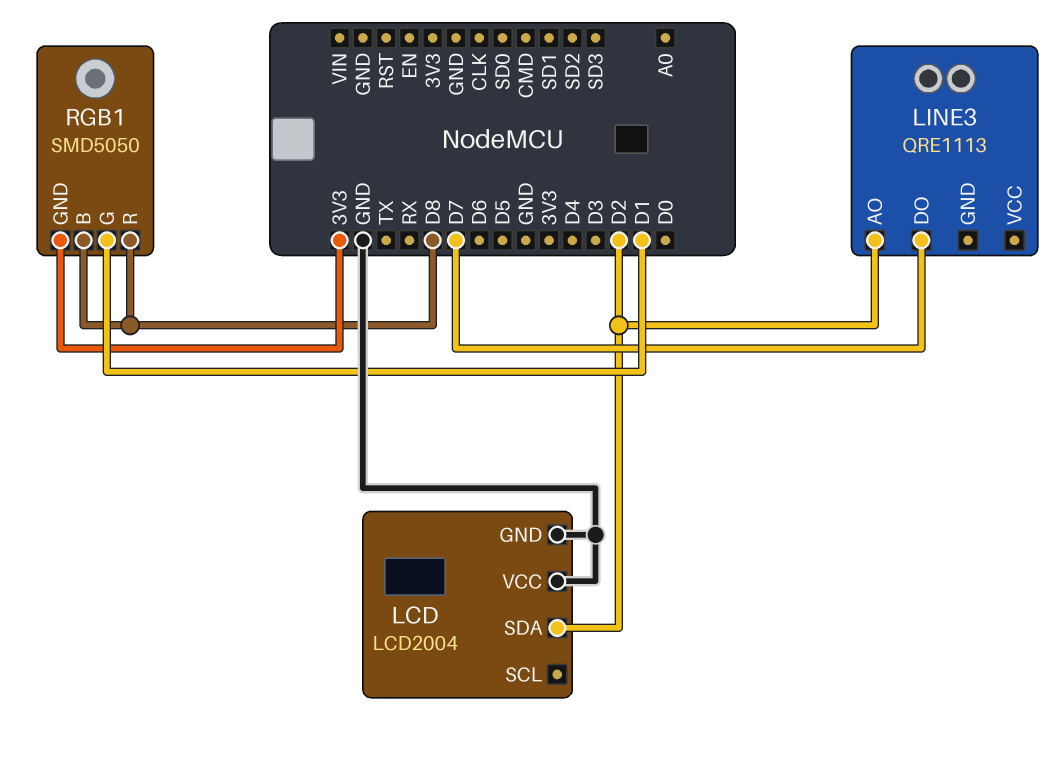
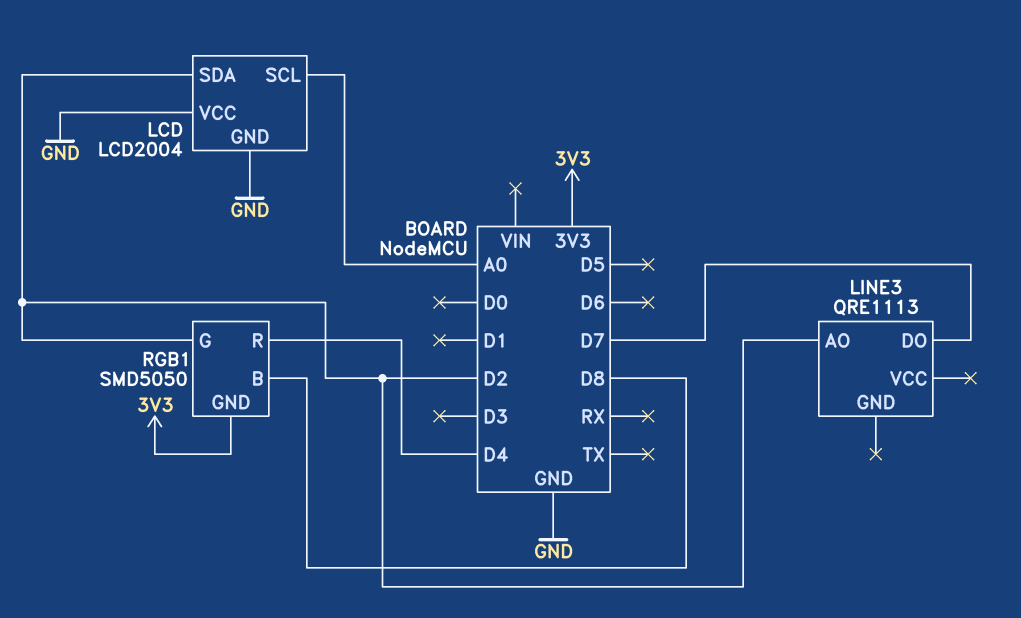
LCD pin SCL: none -> A0
RGB1 pin G: D1 -> D2
RGB1 pin R: D8 -> D4

